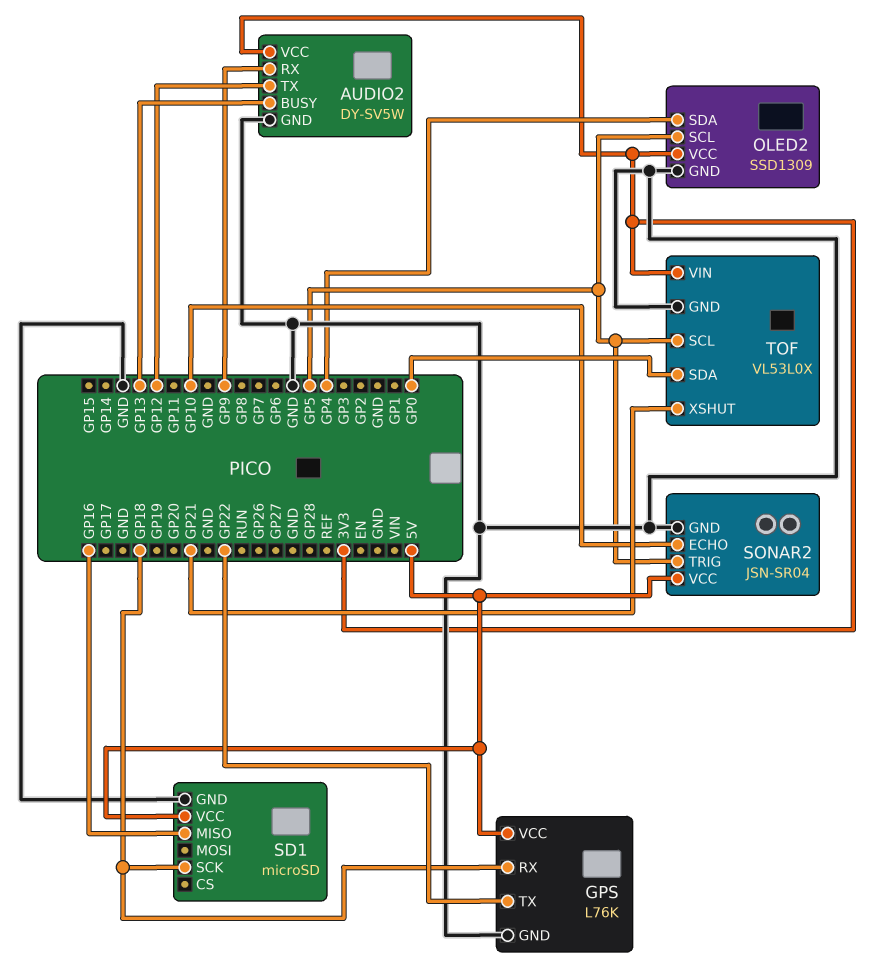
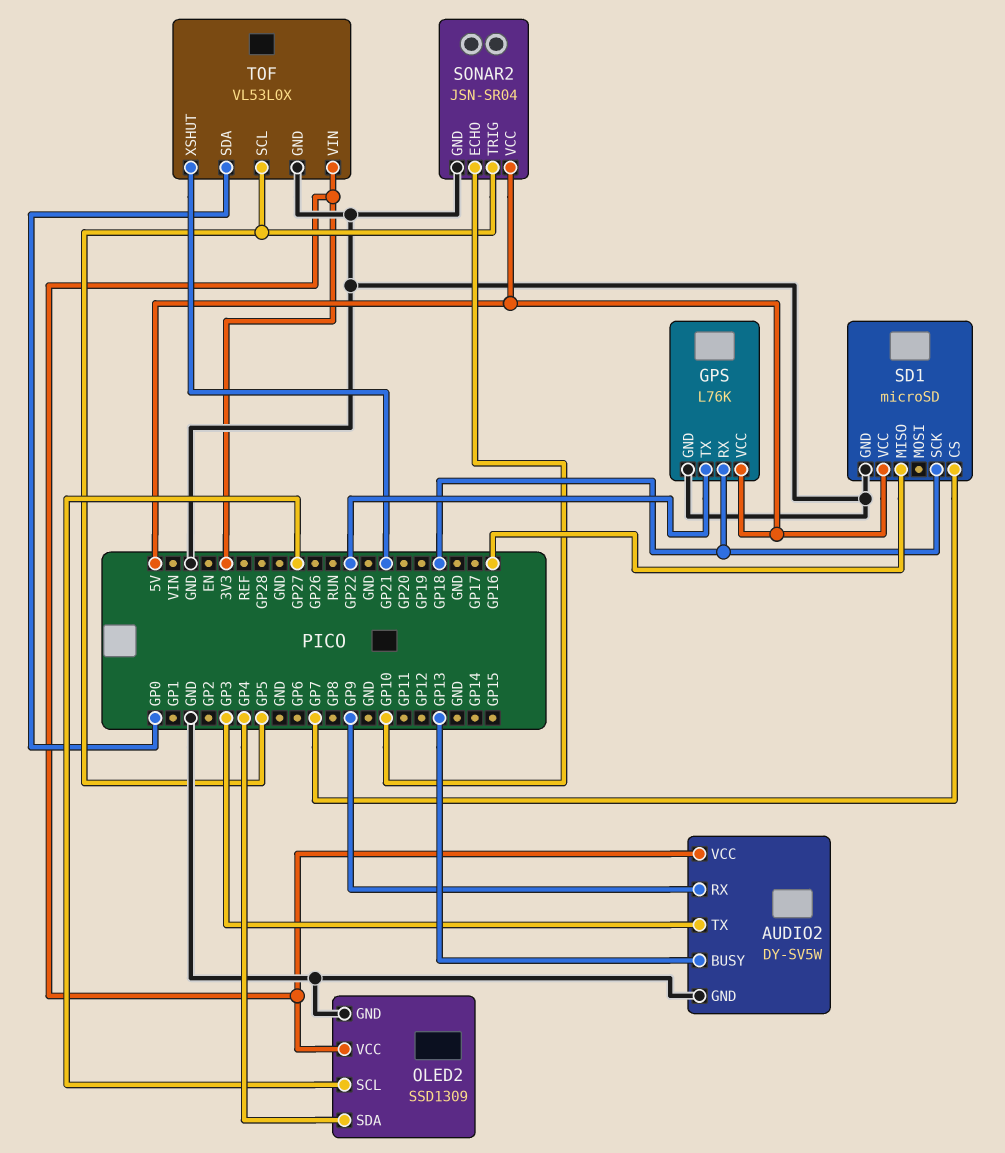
AUDIO2 pin TX: GP12 -> GP3
OLED2 pin SCL: GP5 -> GP27
SD1 pin CS: none -> GP7

